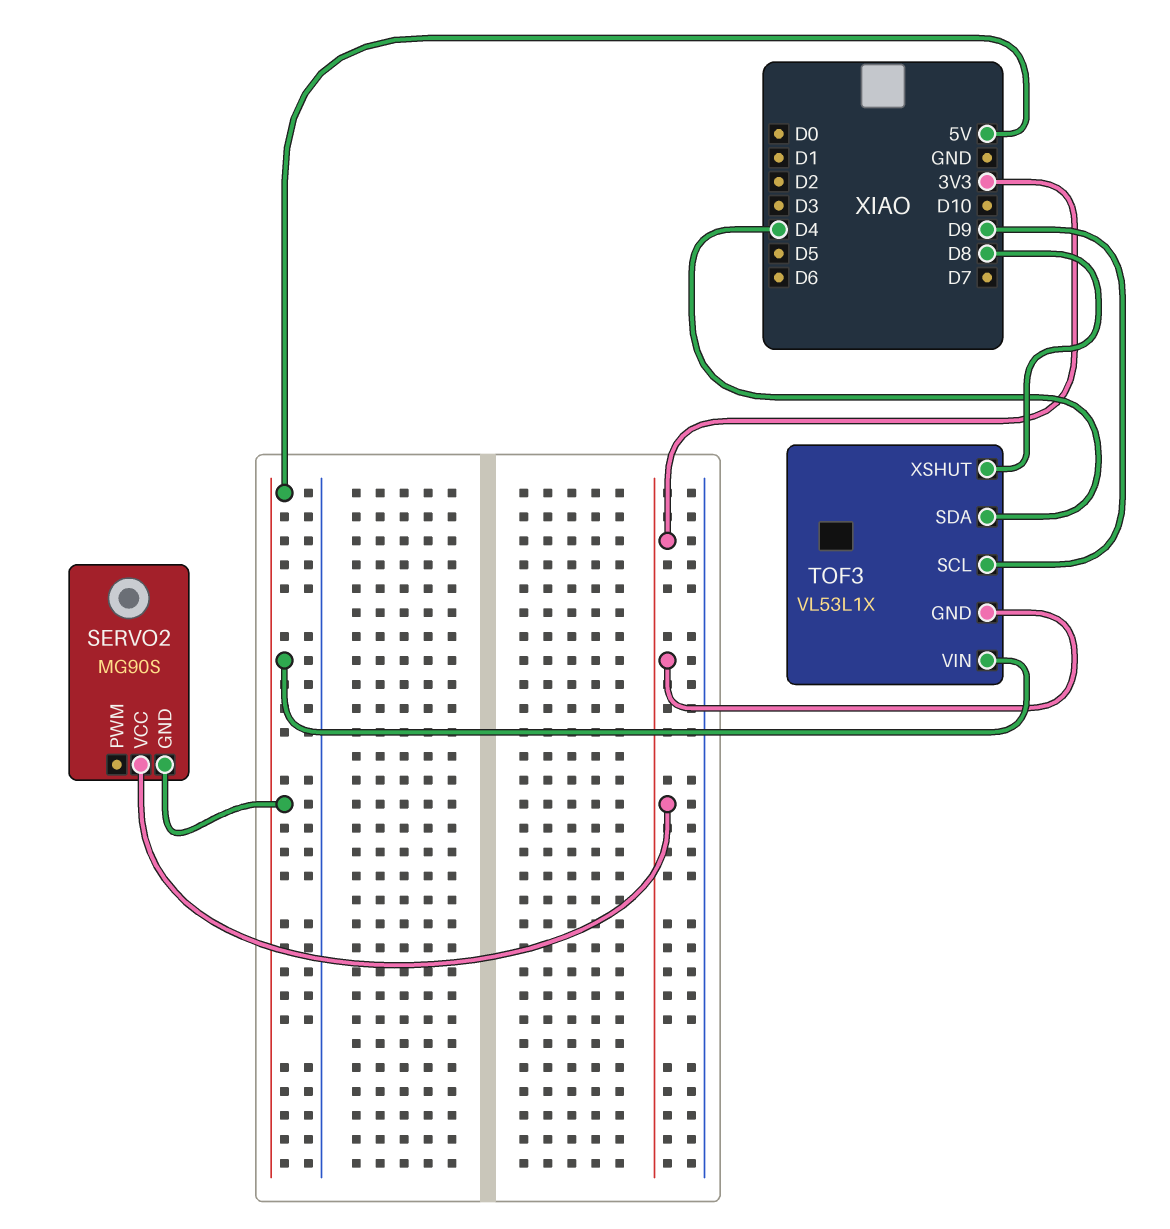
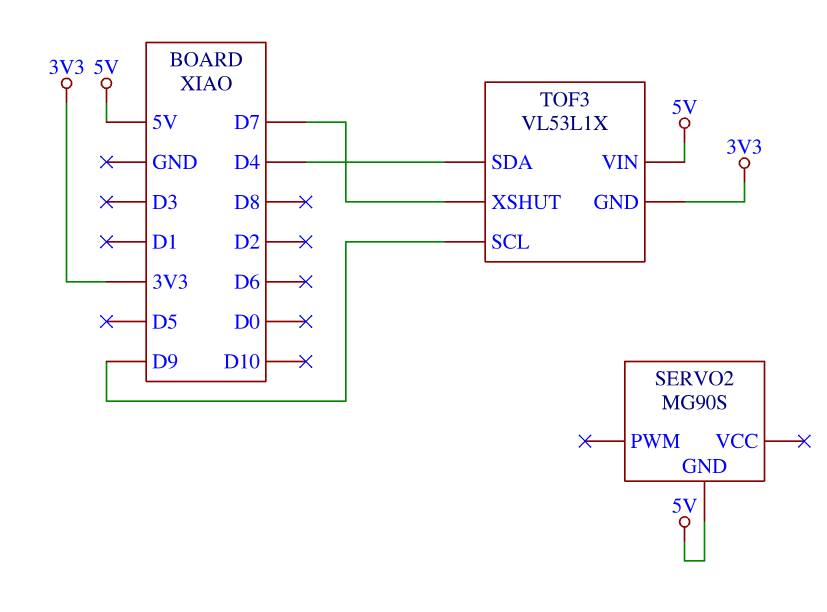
SERVO2 pin VCC: 3V3 -> none
TOF3 pin XSHUT: D8 -> D7

